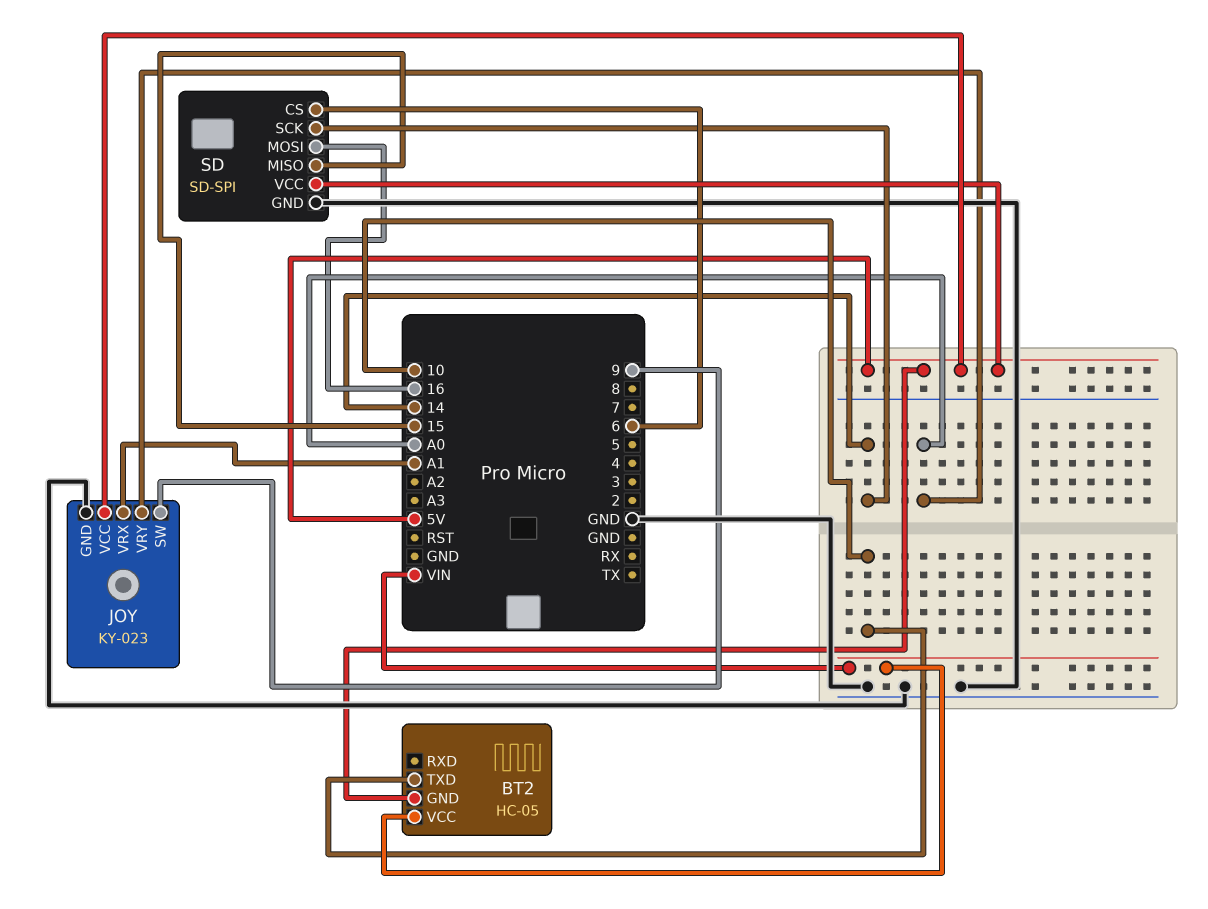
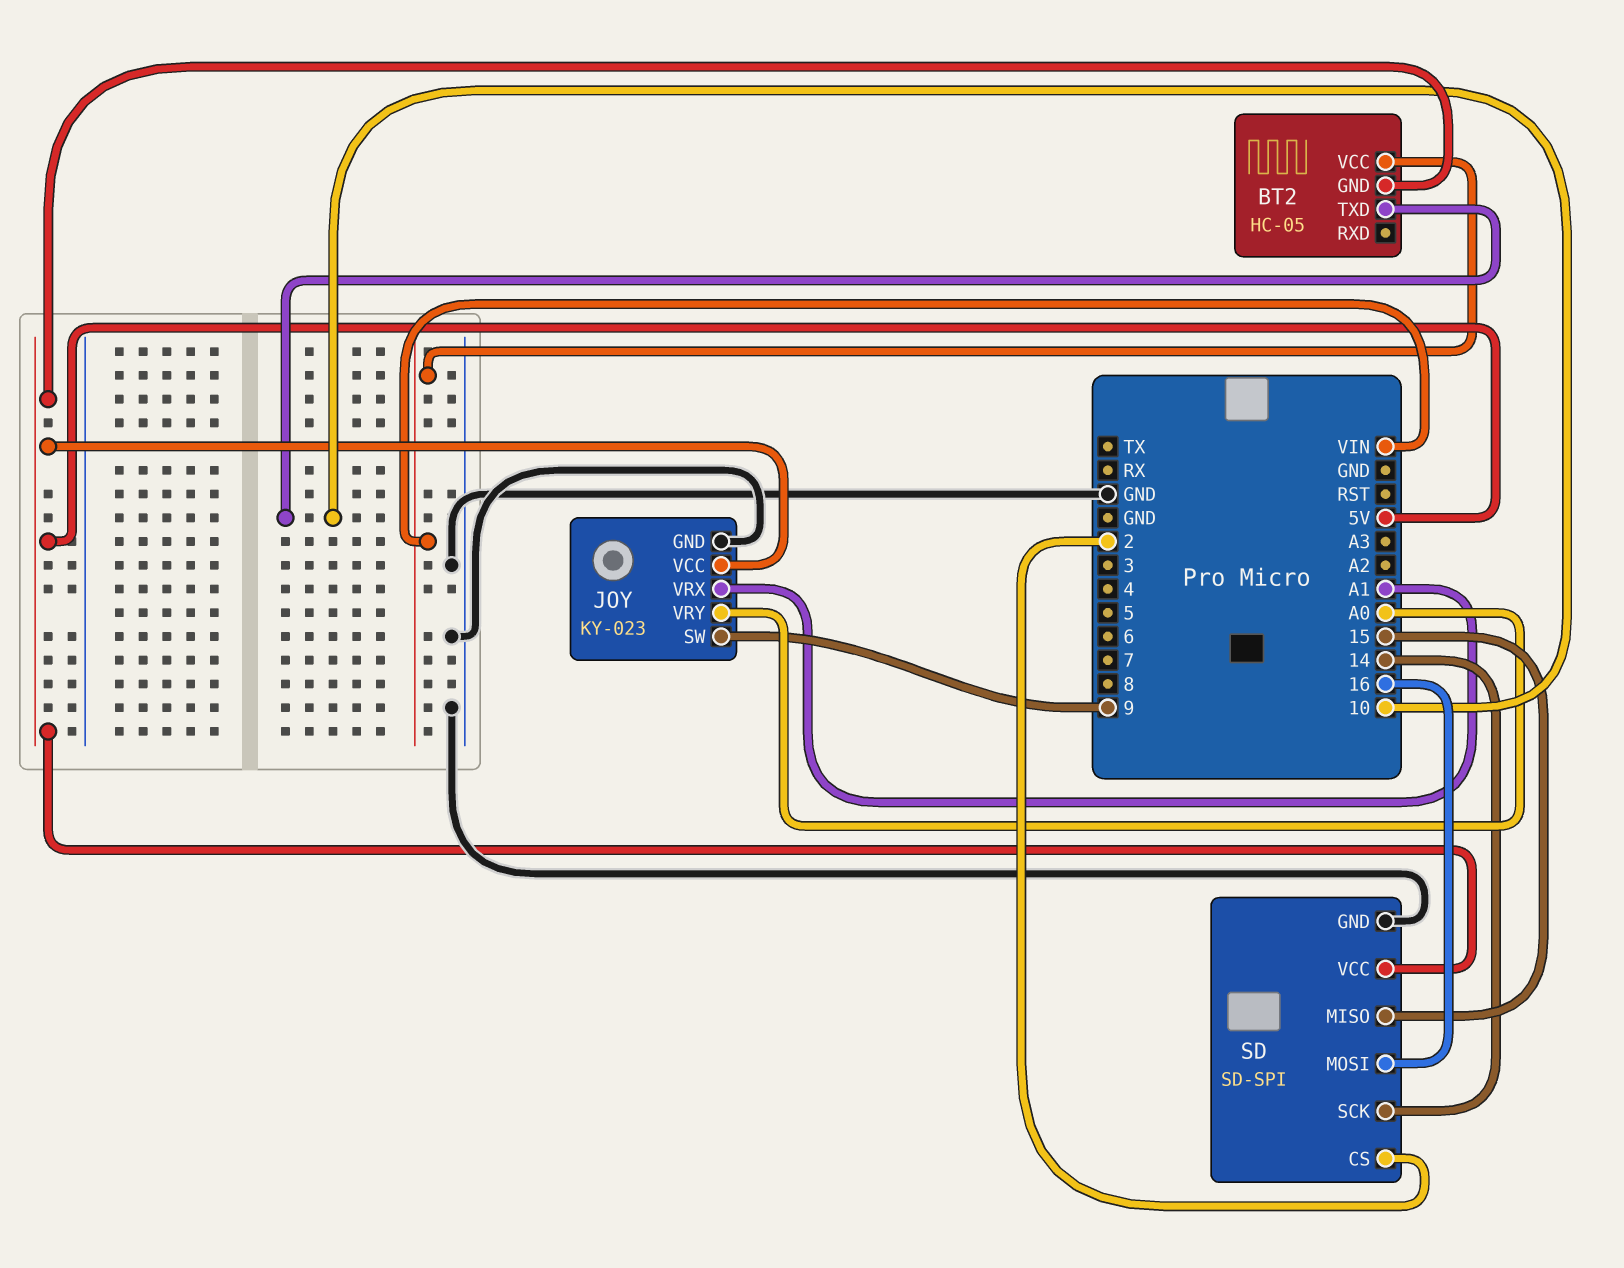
SD pin CS: 6 -> 2

